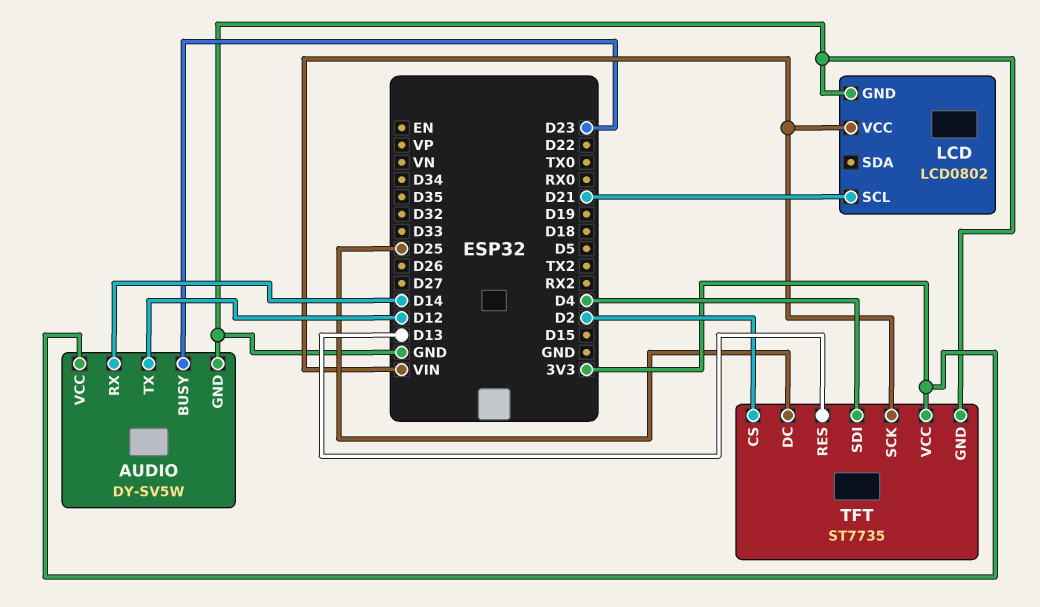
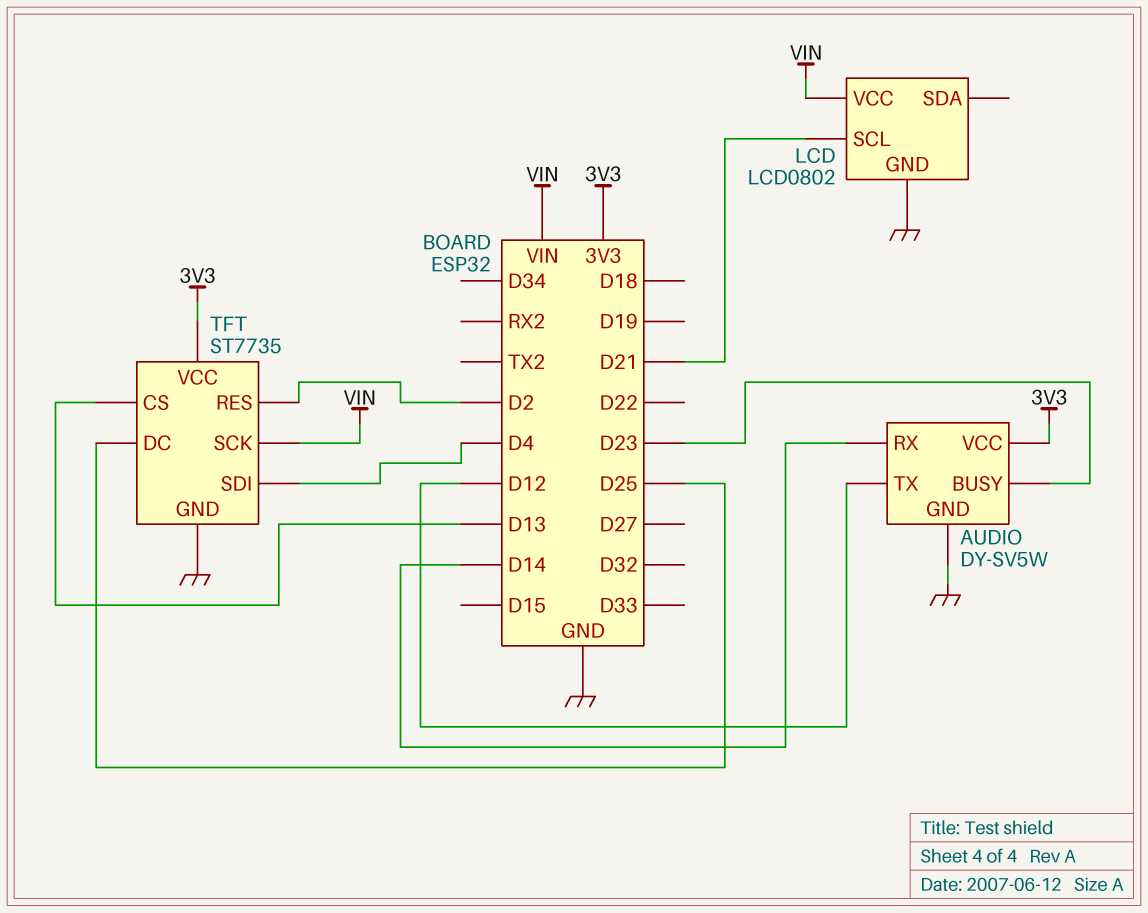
TFT pin CS: D2 -> D13
TFT pin RES: D13 -> D2

